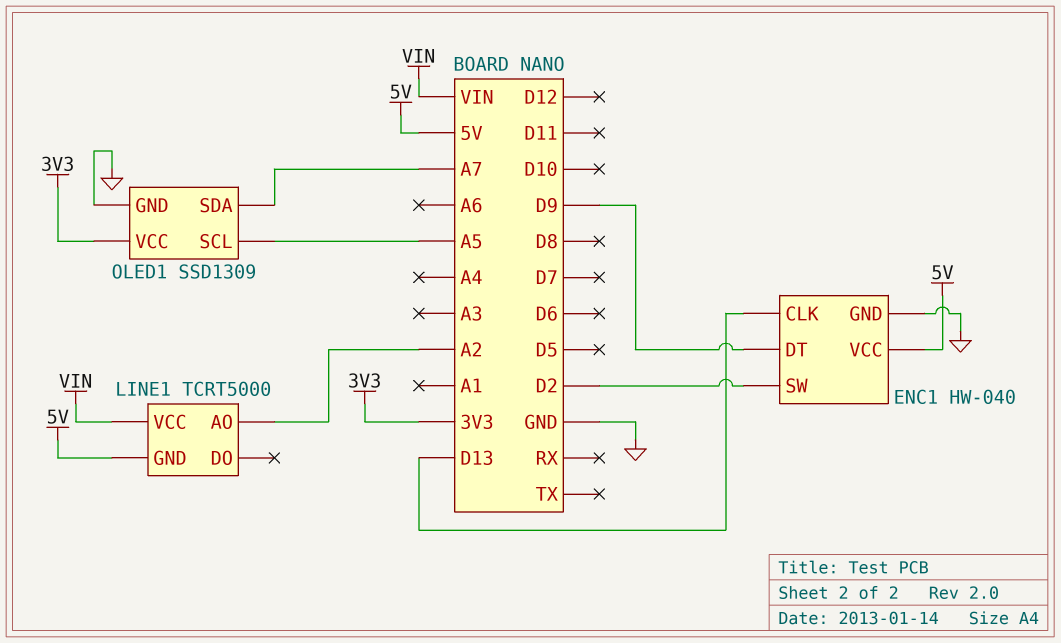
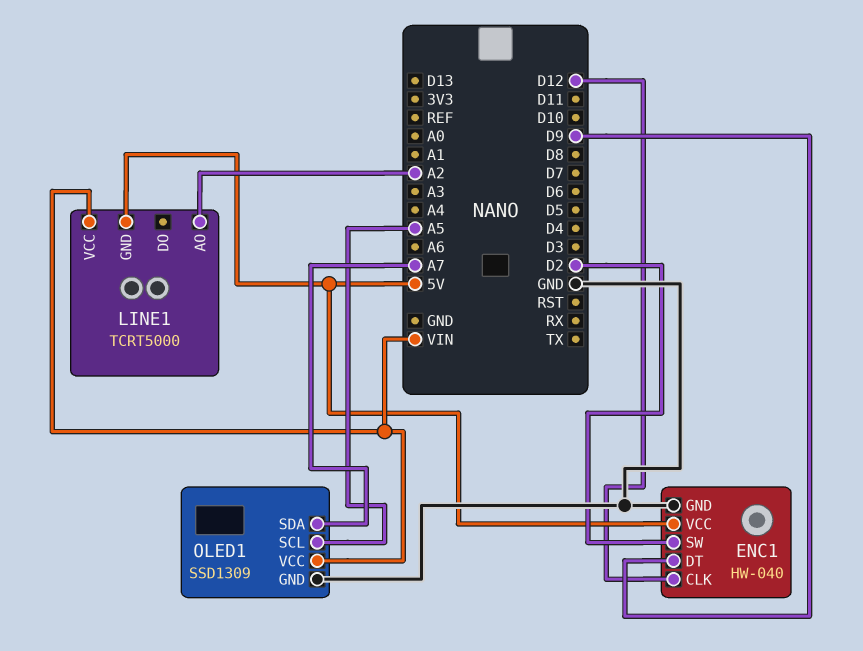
ENC1 pin CLK: D13 -> D12
OLED1 pin VCC: 3V3 -> VIN

